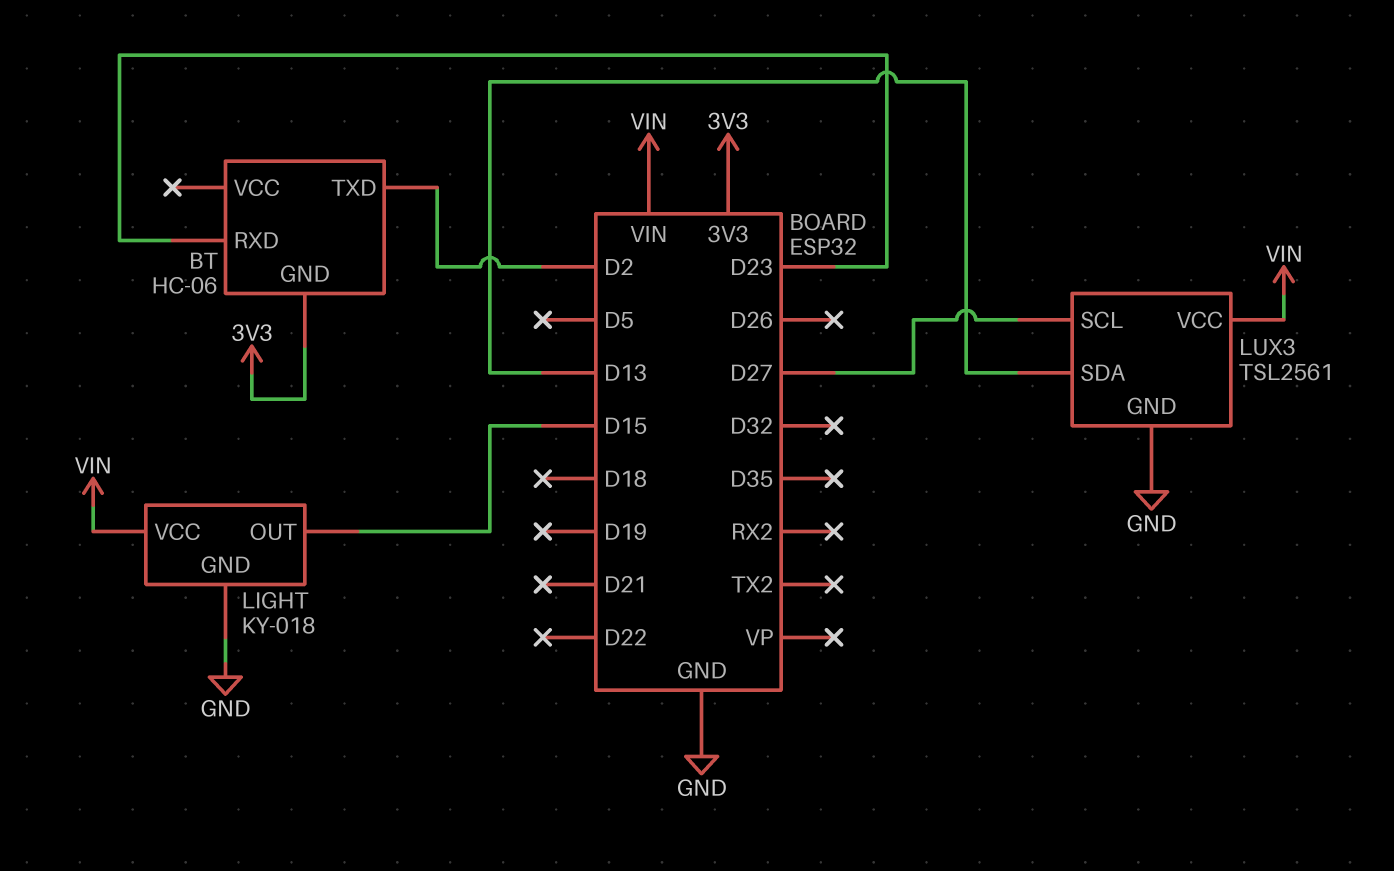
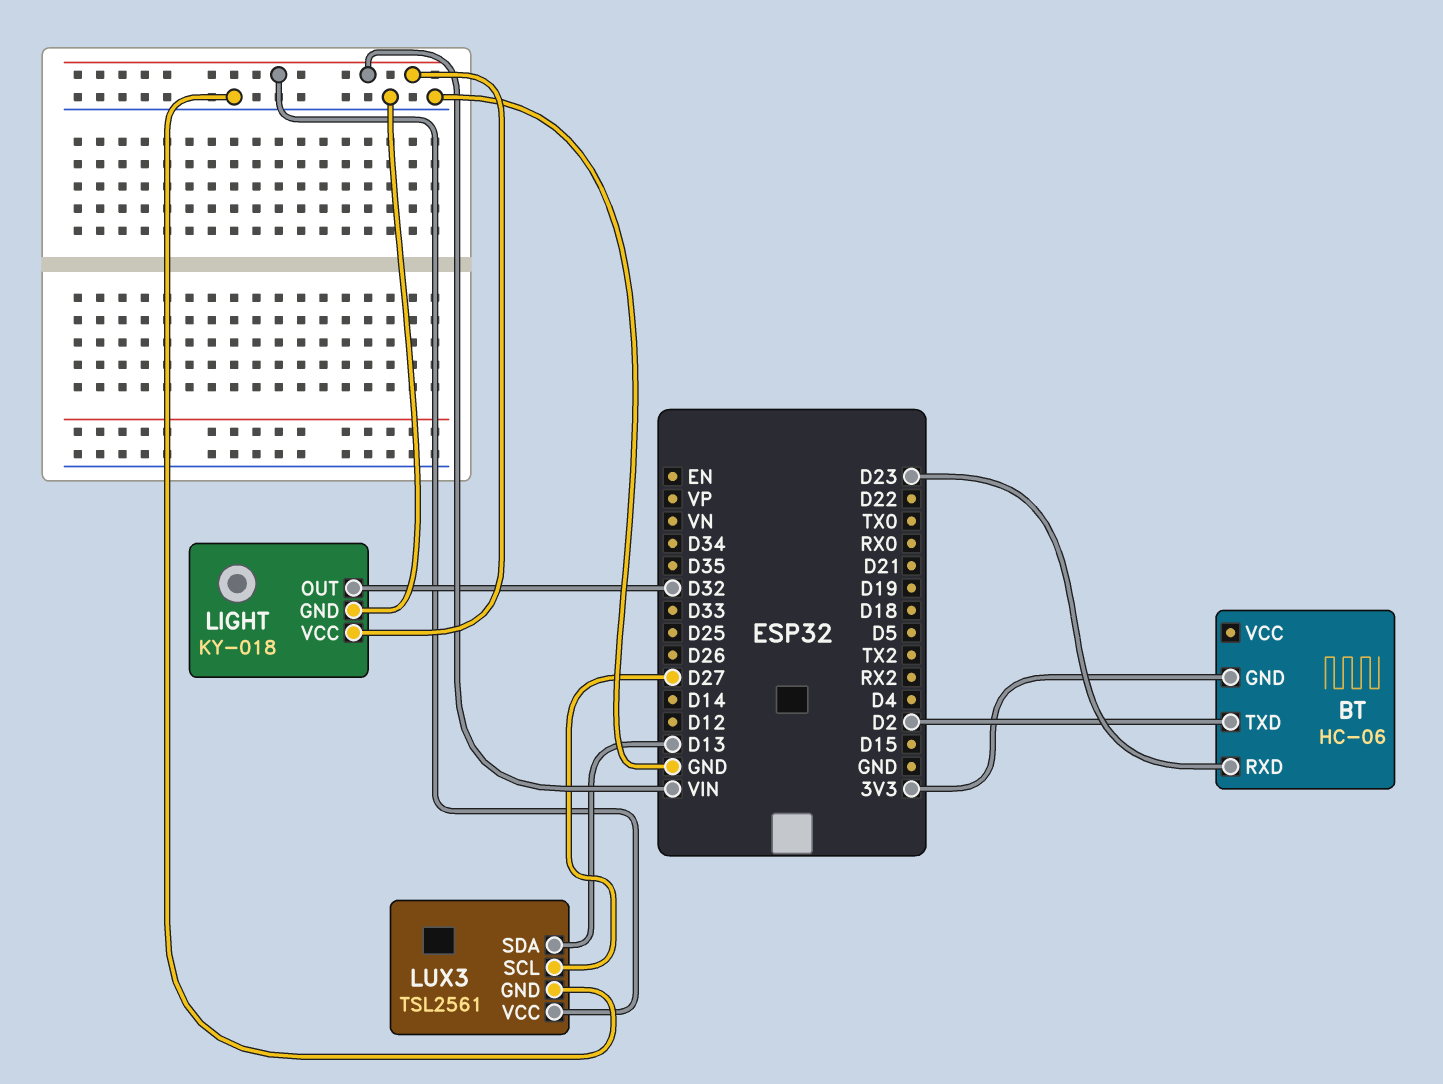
LIGHT pin OUT: D15 -> D32

